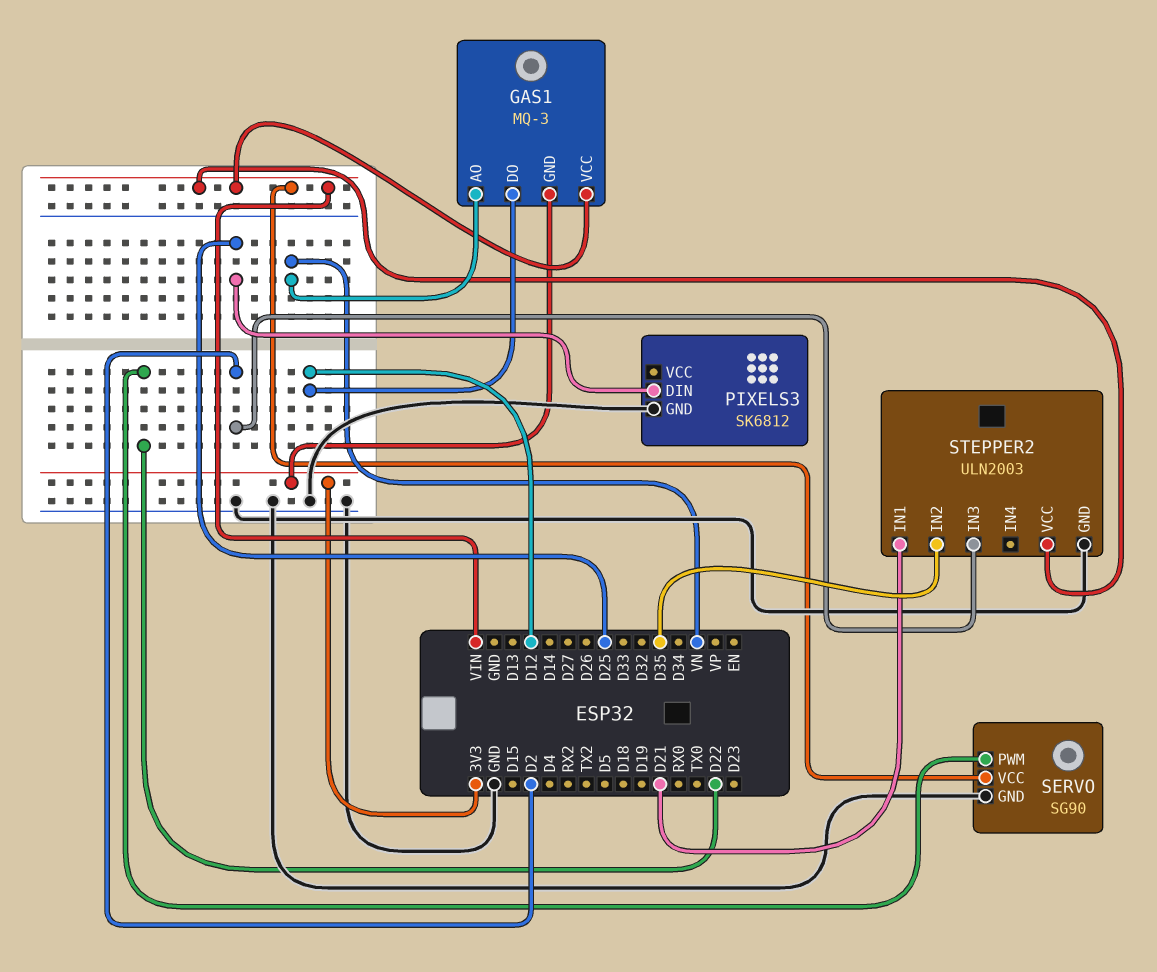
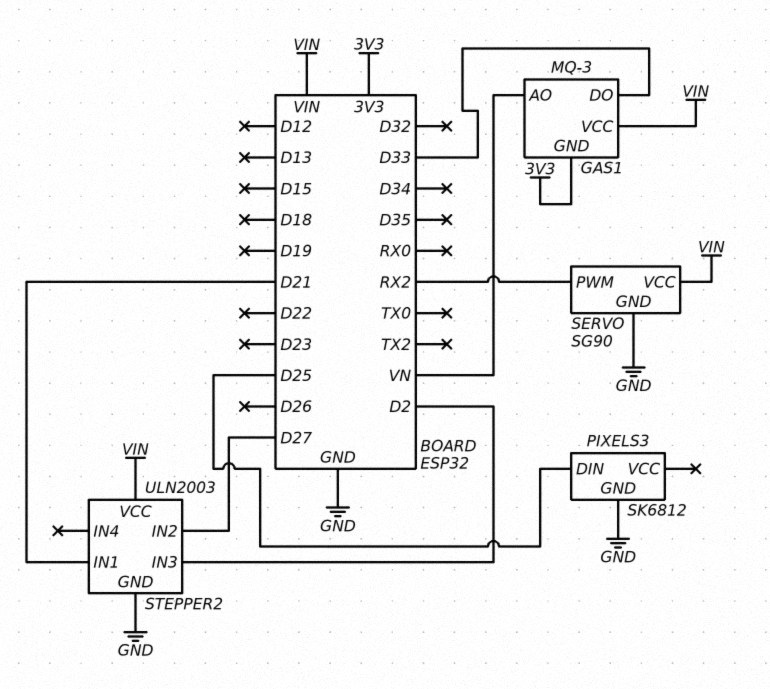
GAS1 pin DO: D12 -> D33
SERVO pin PWM: D22 -> RX2
STEPPER2 pin IN2: D35 -> D27

